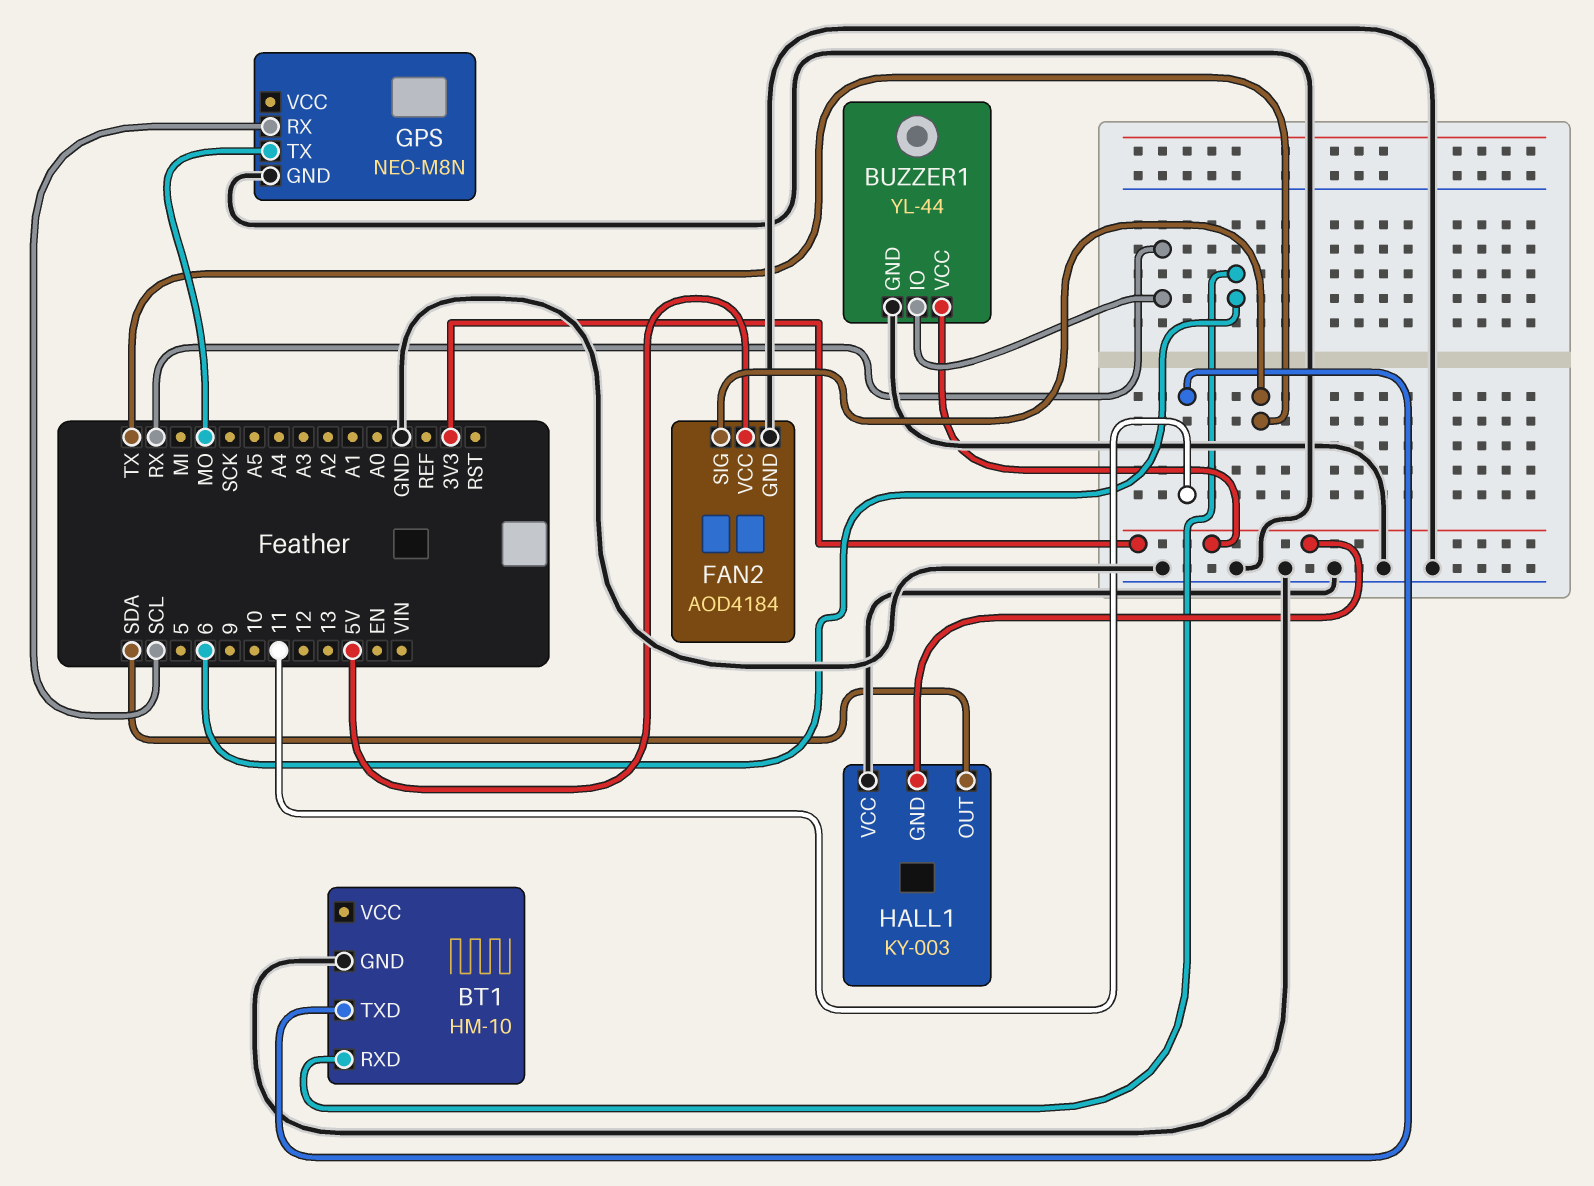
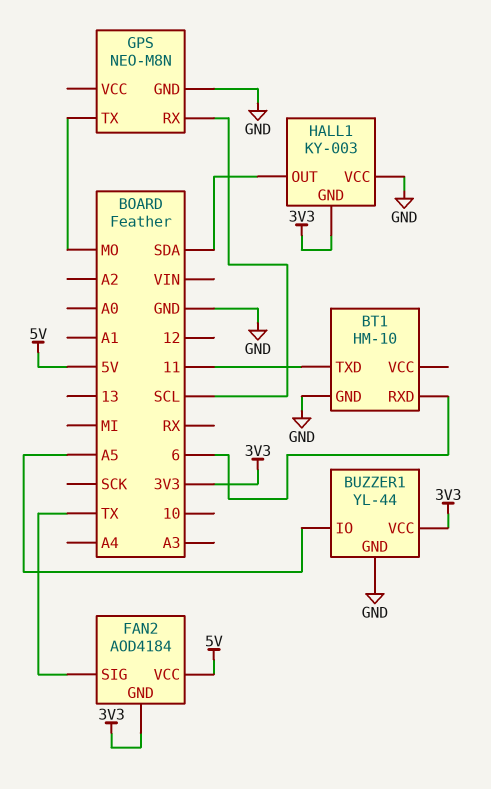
BUZZER1 pin IO: RX -> A5
FAN2 pin GND: GND -> 3V3

